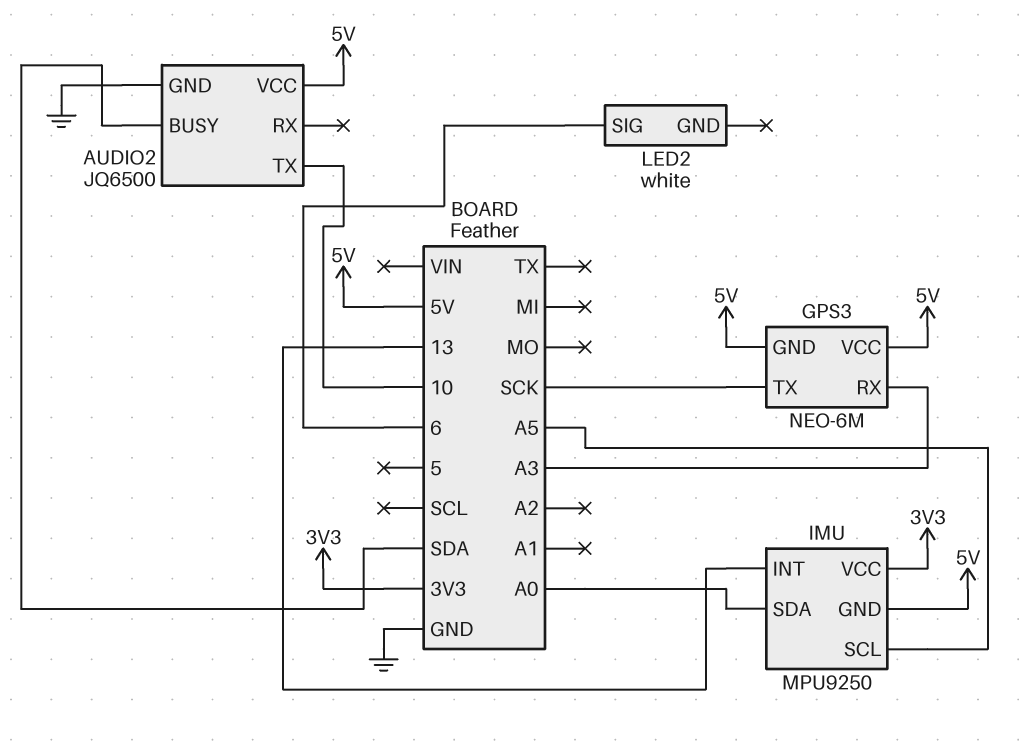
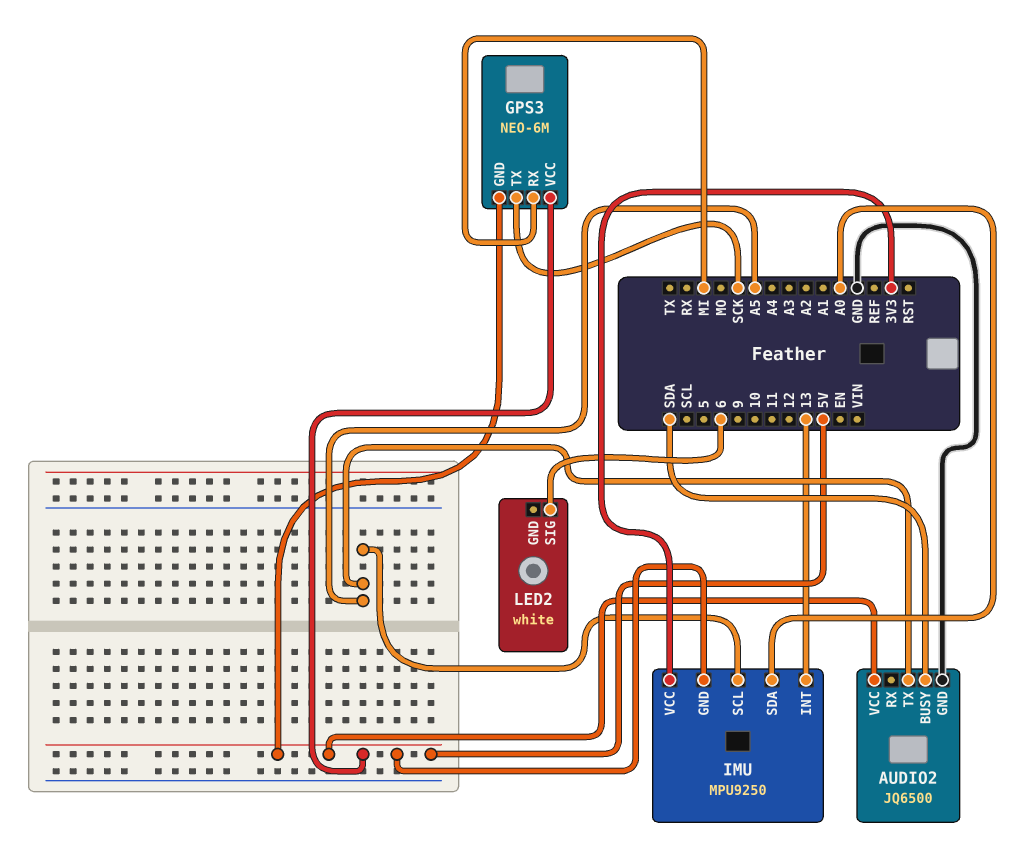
AUDIO2 pin TX: 10 -> A5
GPS3 pin RX: A3 -> MI

